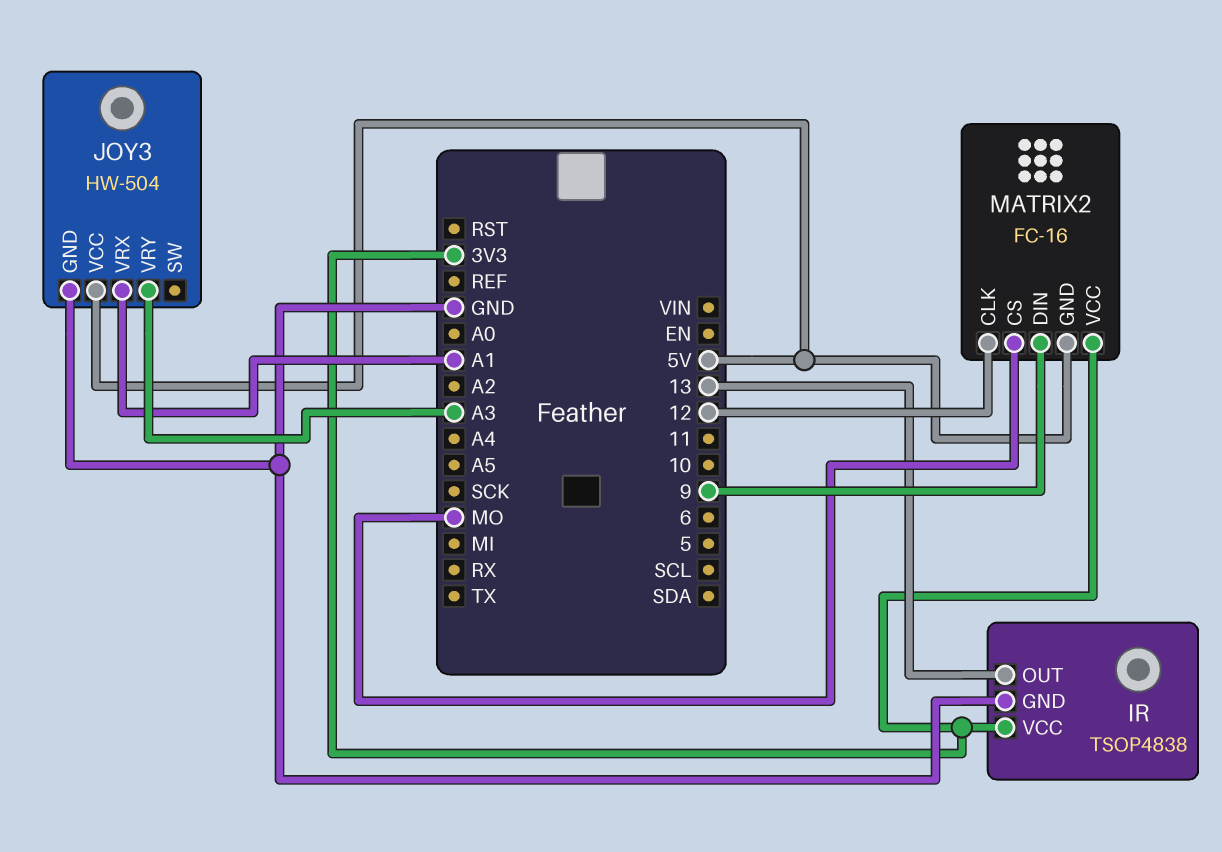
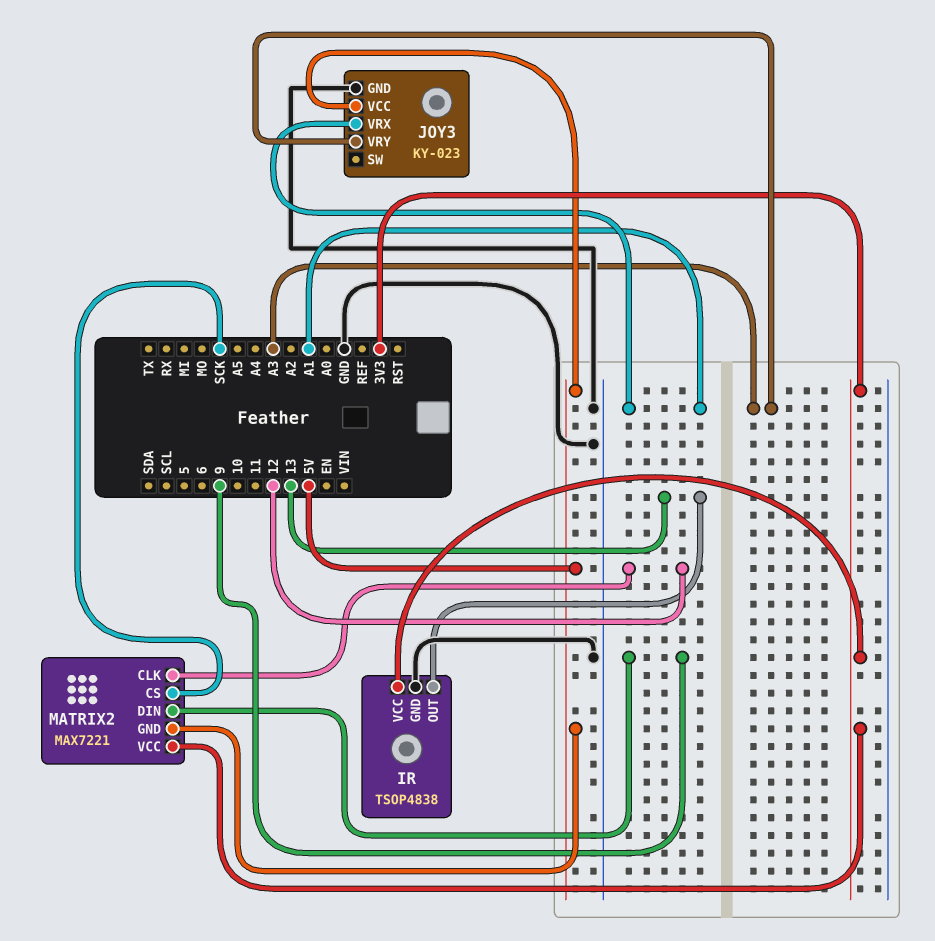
JOY3: HW-504 -> KY-023
MATRIX2: FC-16 -> MAX7221
MATRIX2 pin CS: MO -> SCK

